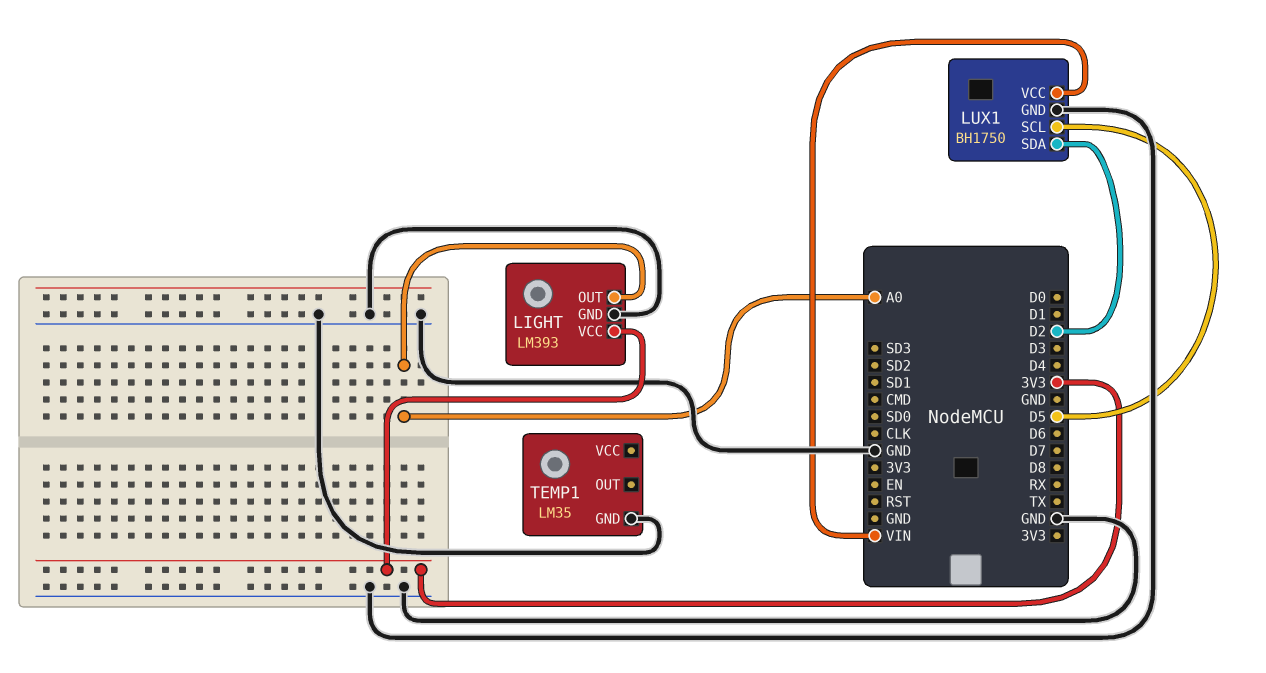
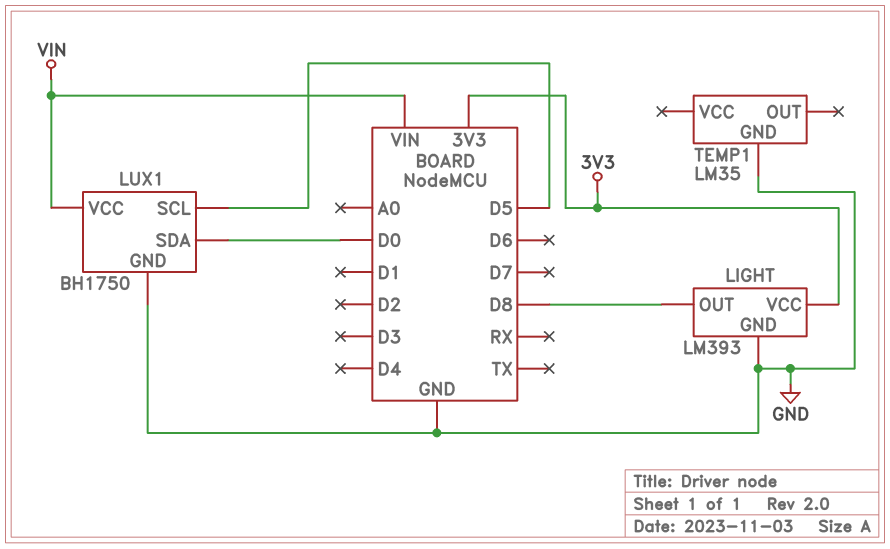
LIGHT pin OUT: A0 -> D8
LUX1 pin SDA: D2 -> D0

